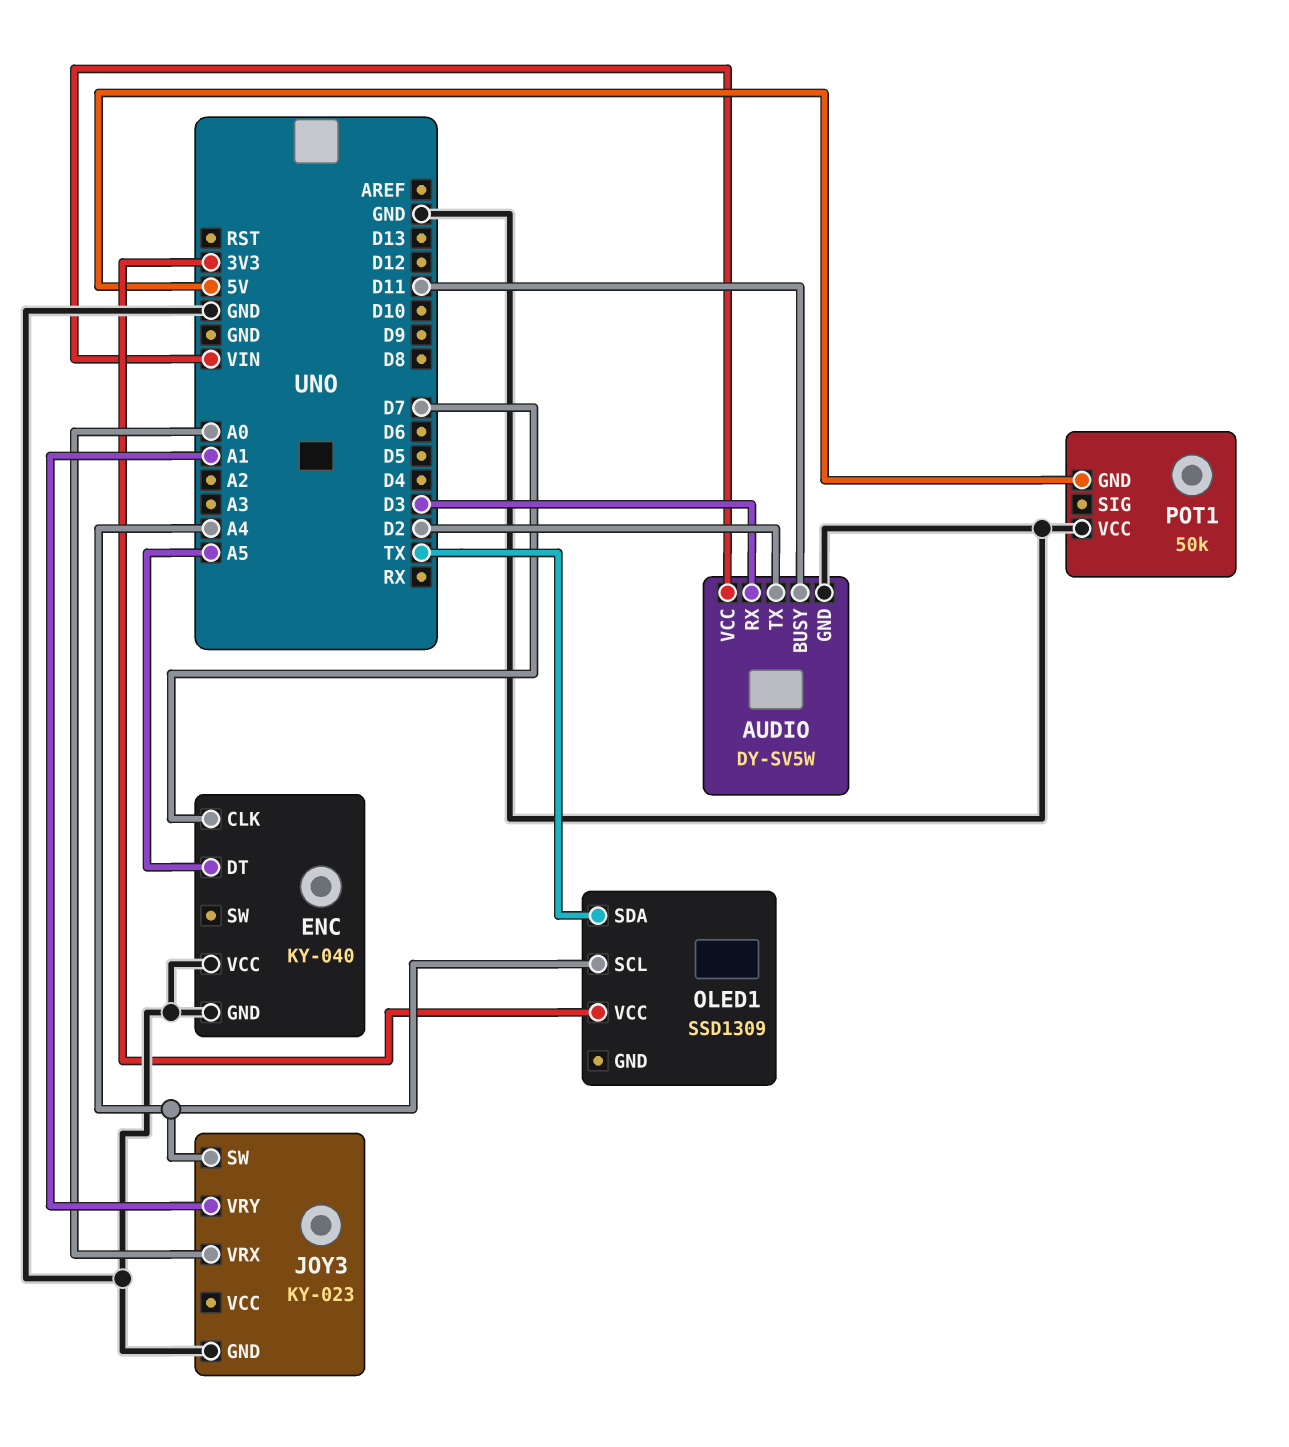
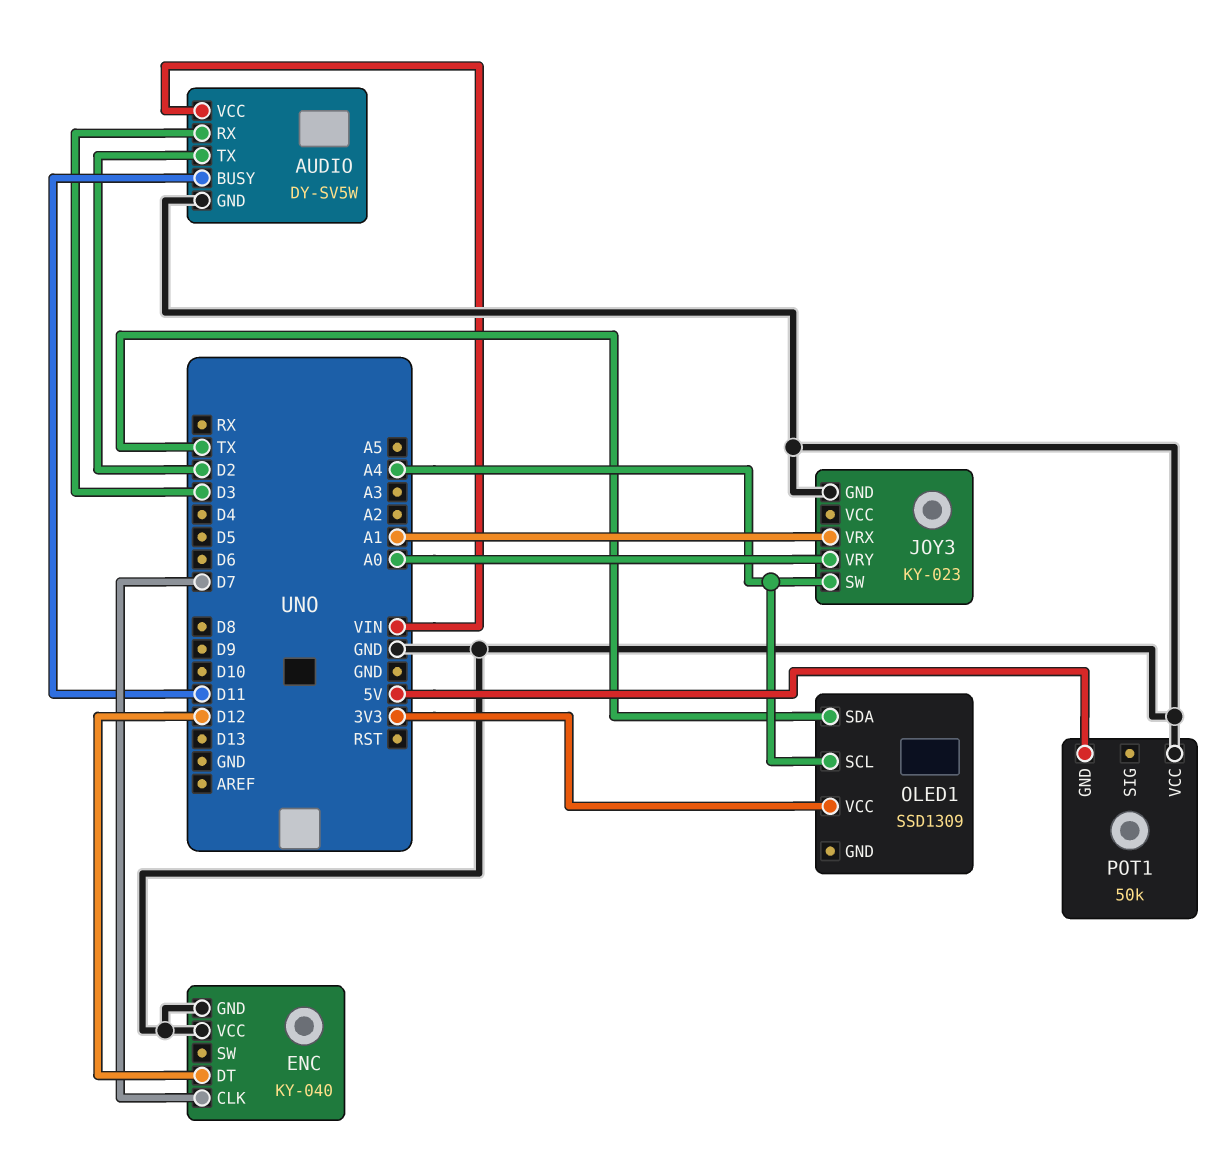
ENC pin DT: A5 -> D12
JOY3 pin VRX: A0 -> A1
JOY3 pin VRY: A1 -> A0

